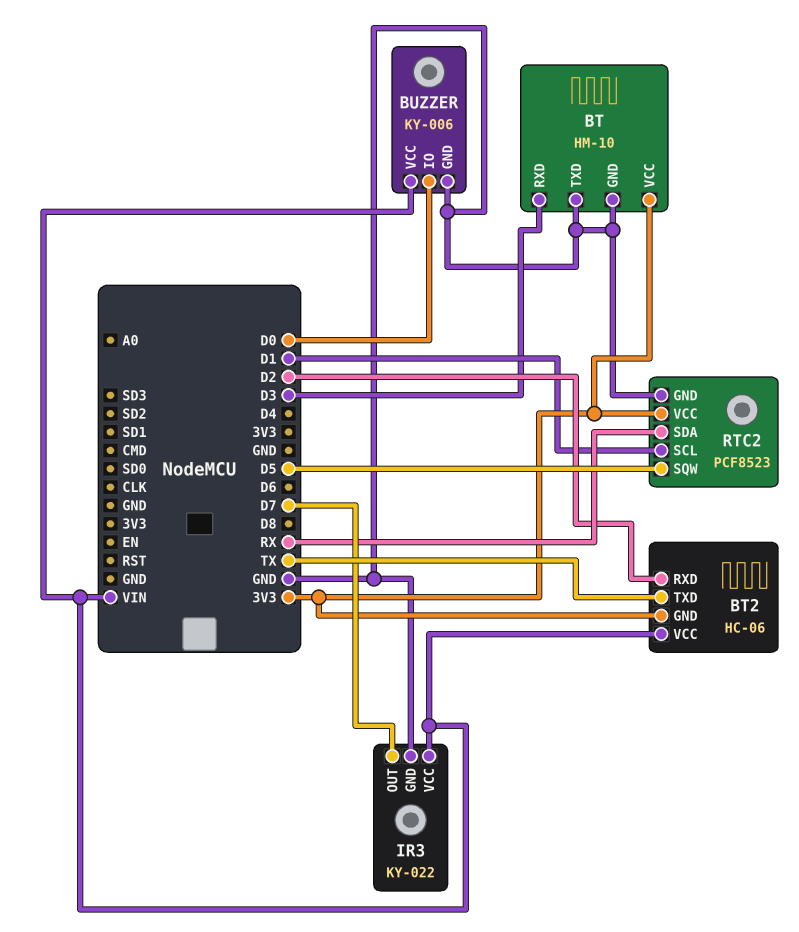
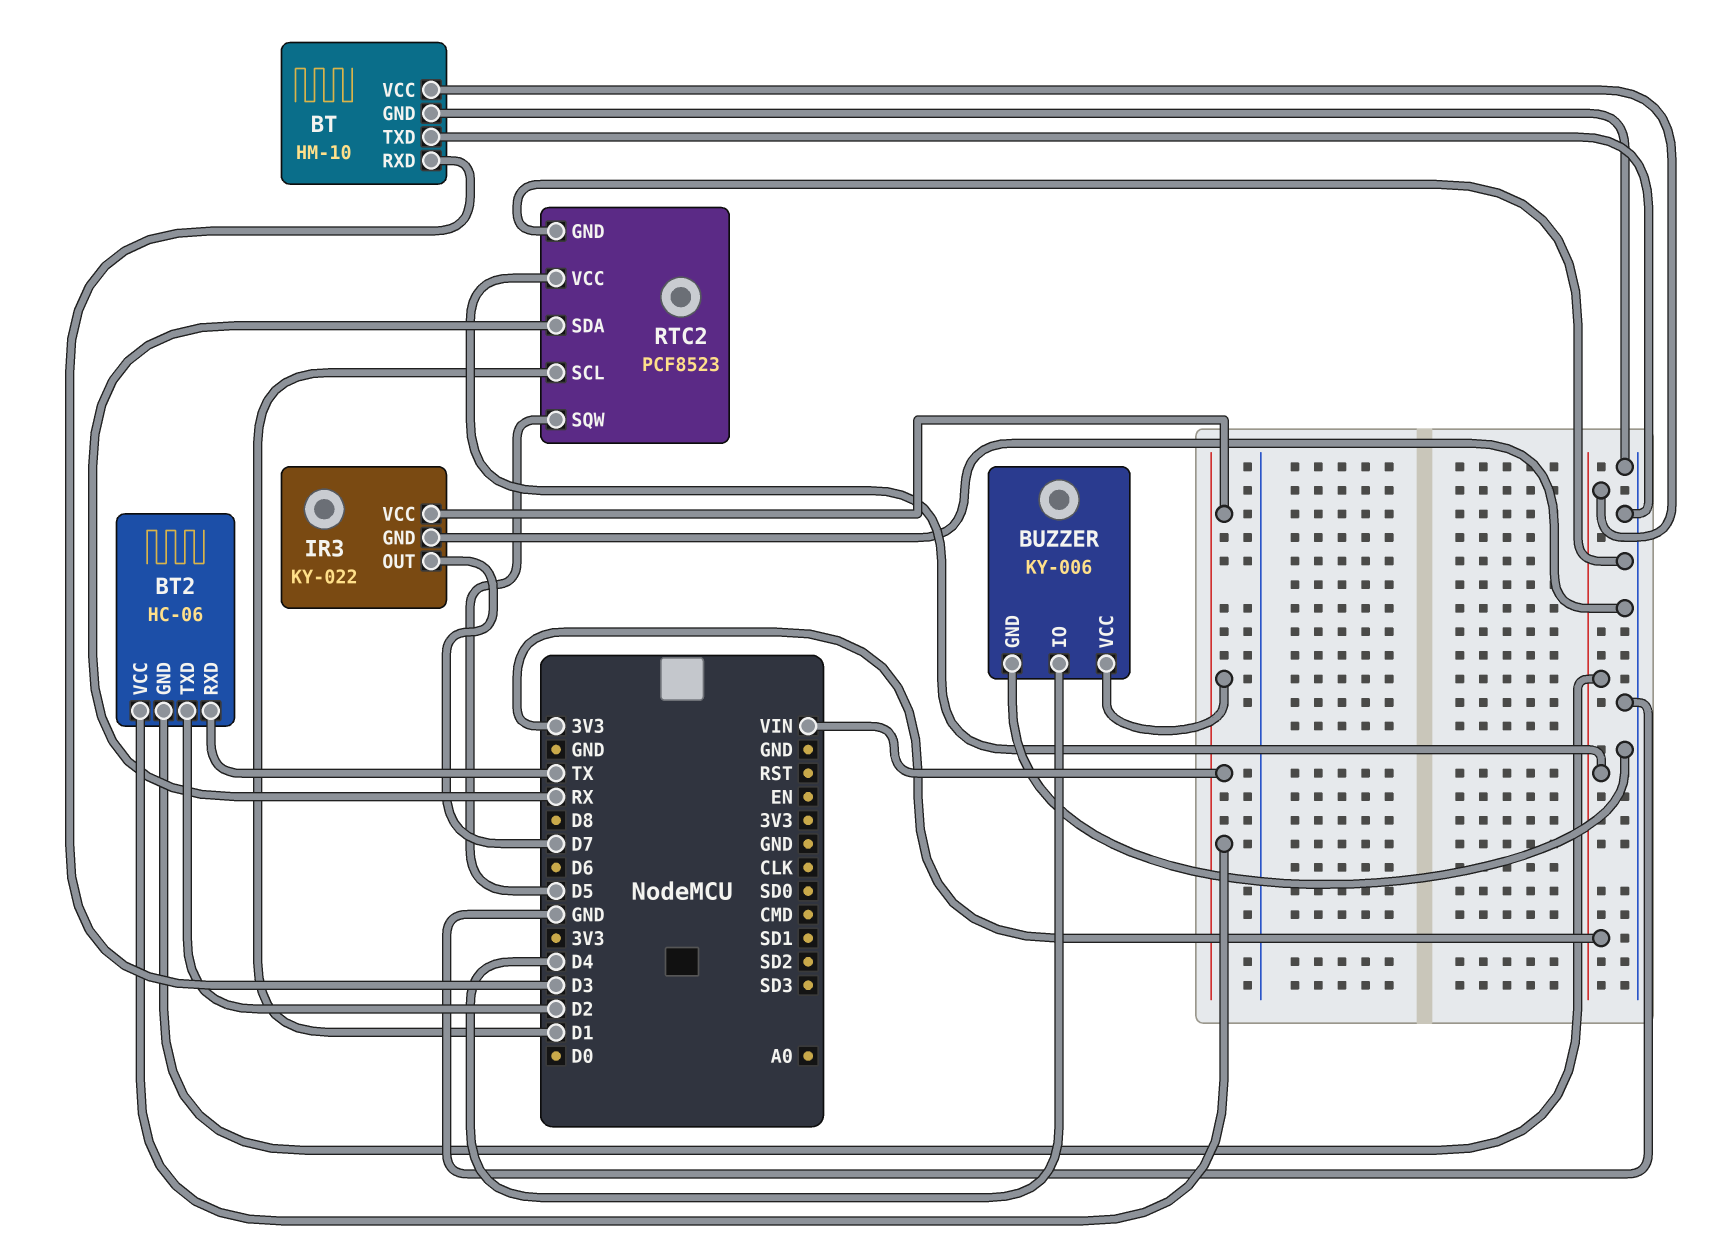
BT2 pin RXD: D2 -> TX
BT2 pin TXD: TX -> D2
BUZZER pin IO: D0 -> D4

